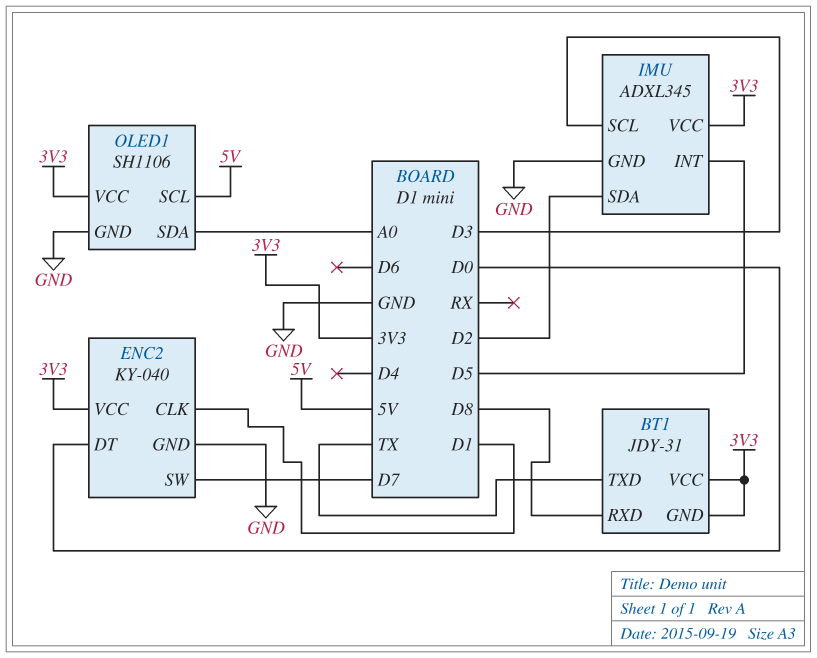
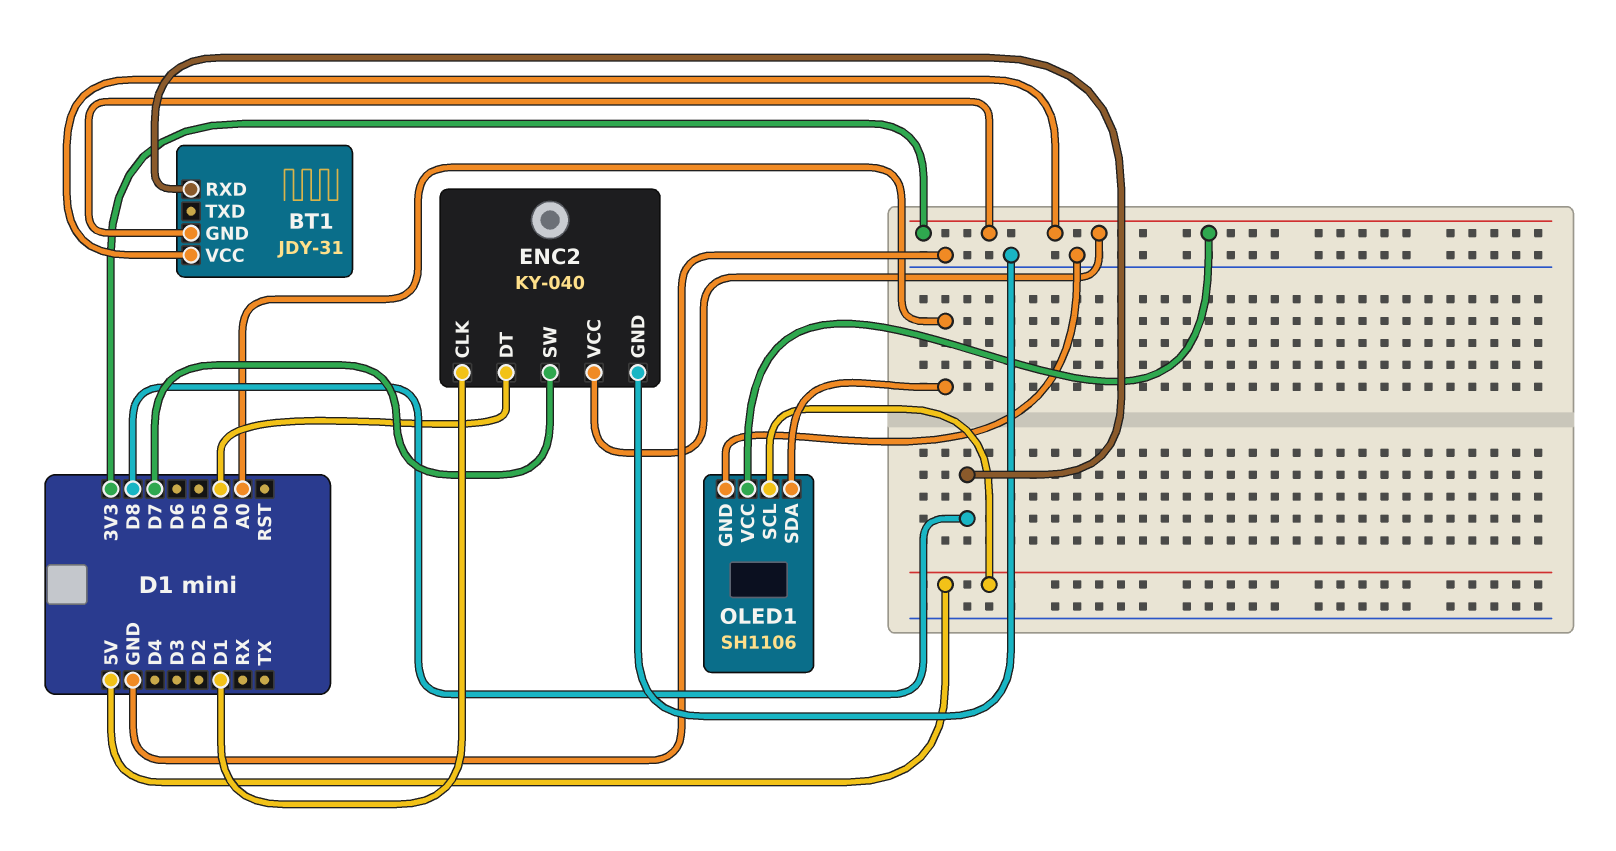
BT1 pin TXD: TX -> none
IMU: ADXL345 -> none
IMU pin GND: GND -> none
IMU pin INT: D5 -> none
IMU pin SCL: D3 -> none
IMU pin SDA: D2 -> none
IMU pin VCC: 3V3 -> none

